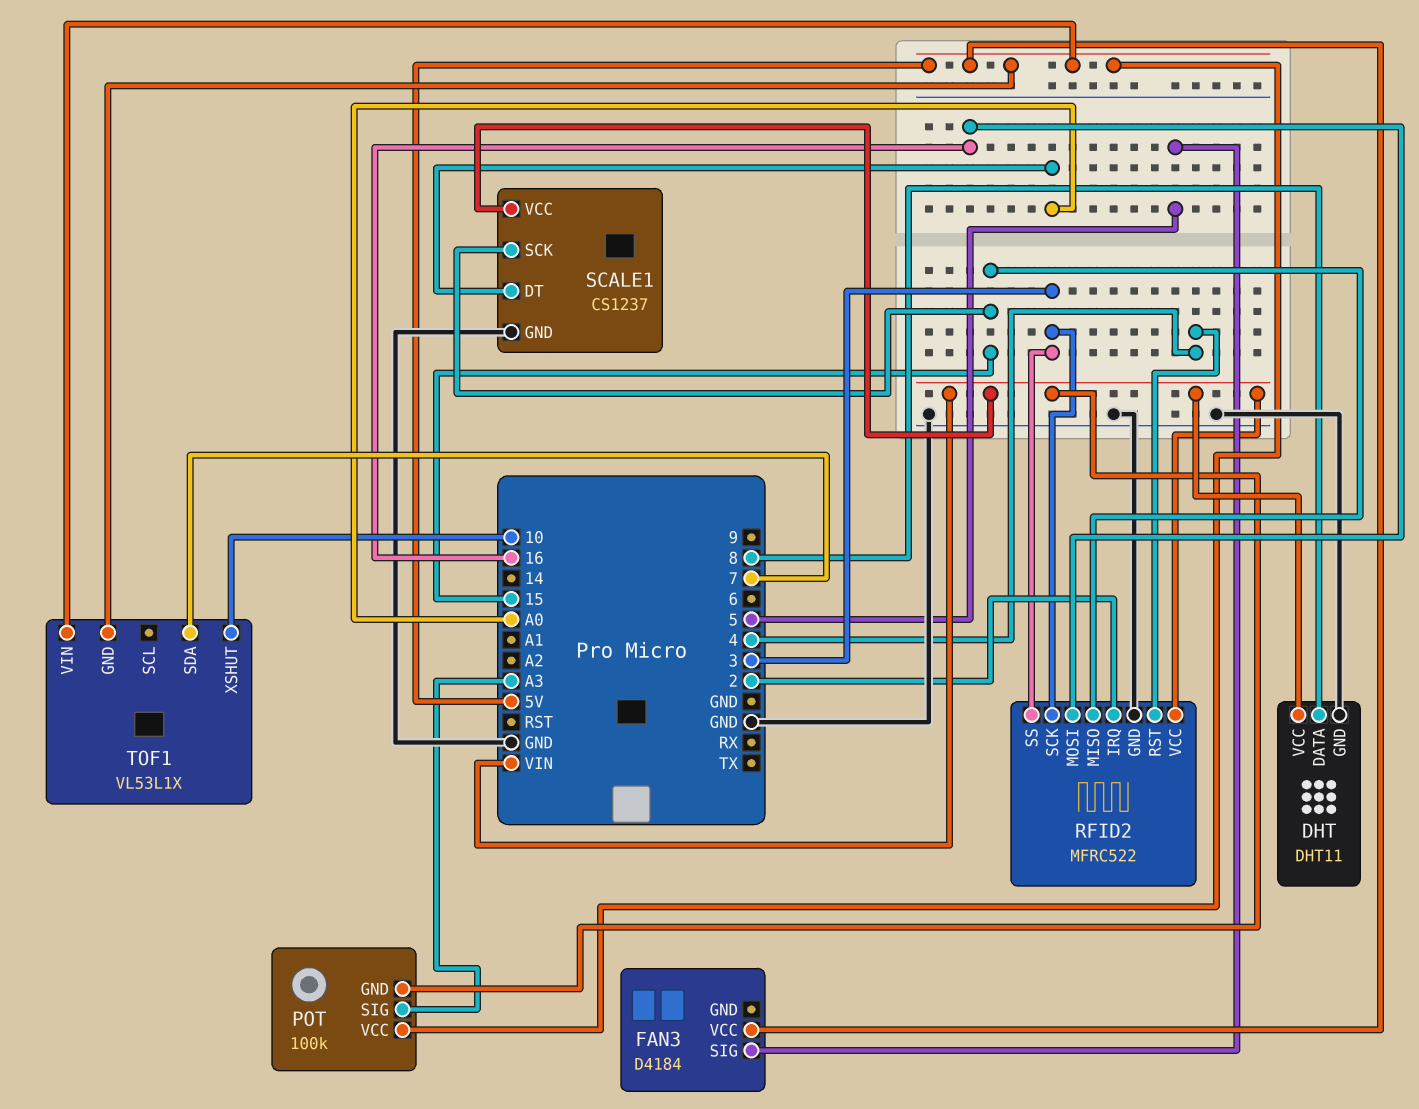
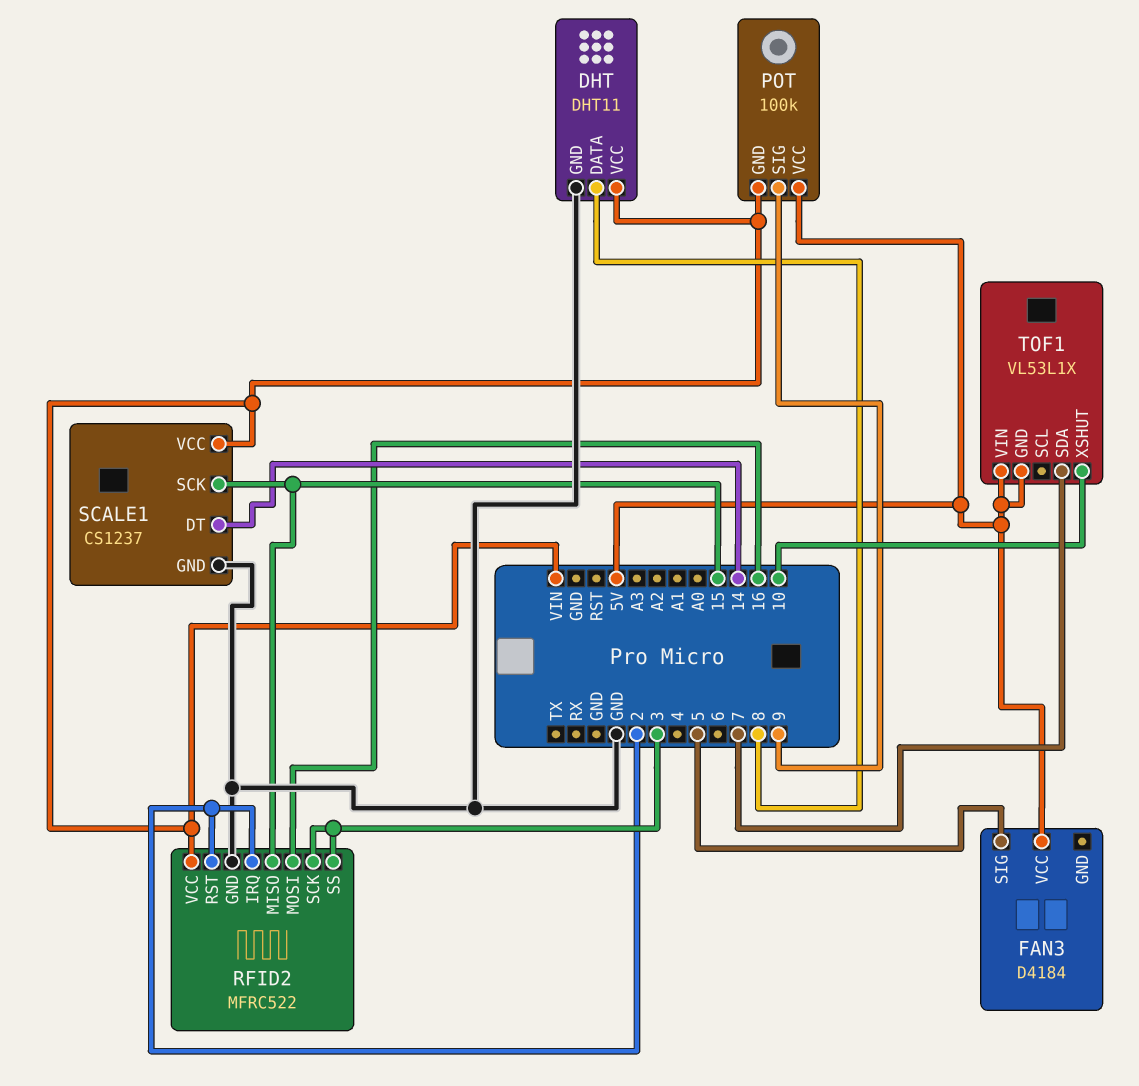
POT pin SIG: A3 -> 9
RFID2 pin RST: 4 -> 2
SCALE1 pin DT: A0 -> 14

